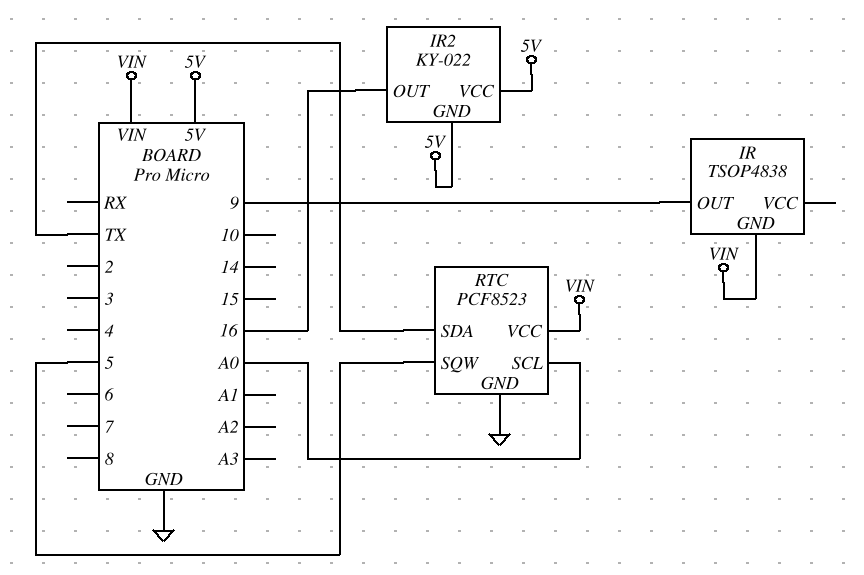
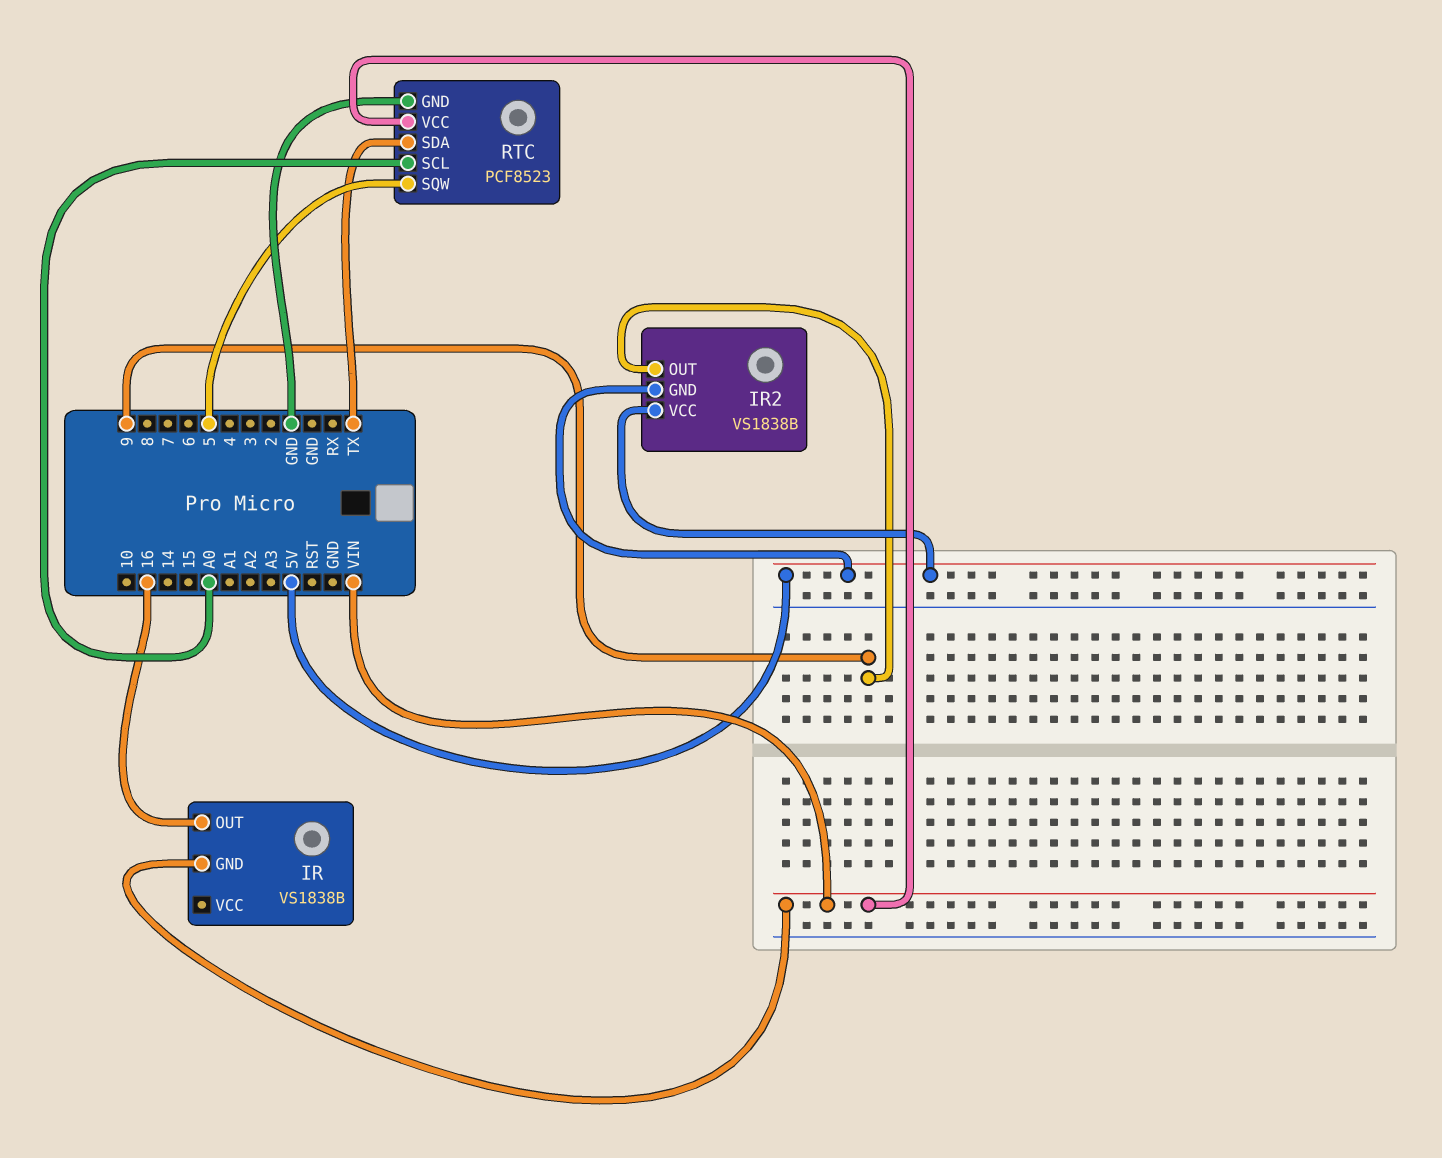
IR: TSOP4838 -> VS1838B
IR pin OUT: 9 -> 16
IR2: KY-022 -> VS1838B
IR2 pin OUT: 16 -> 9

